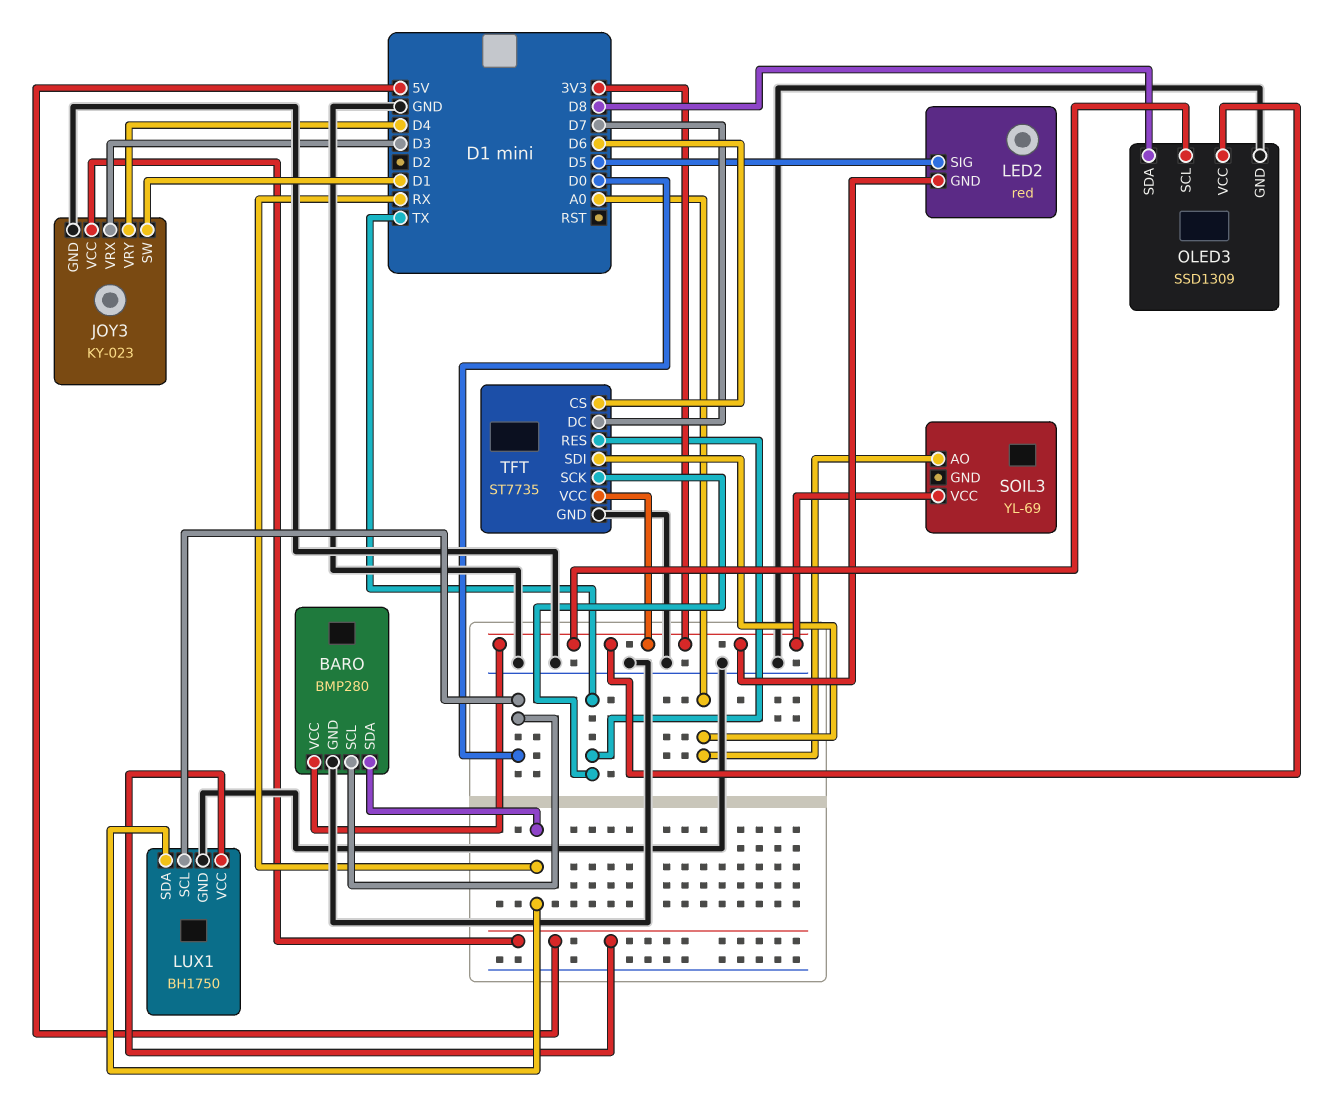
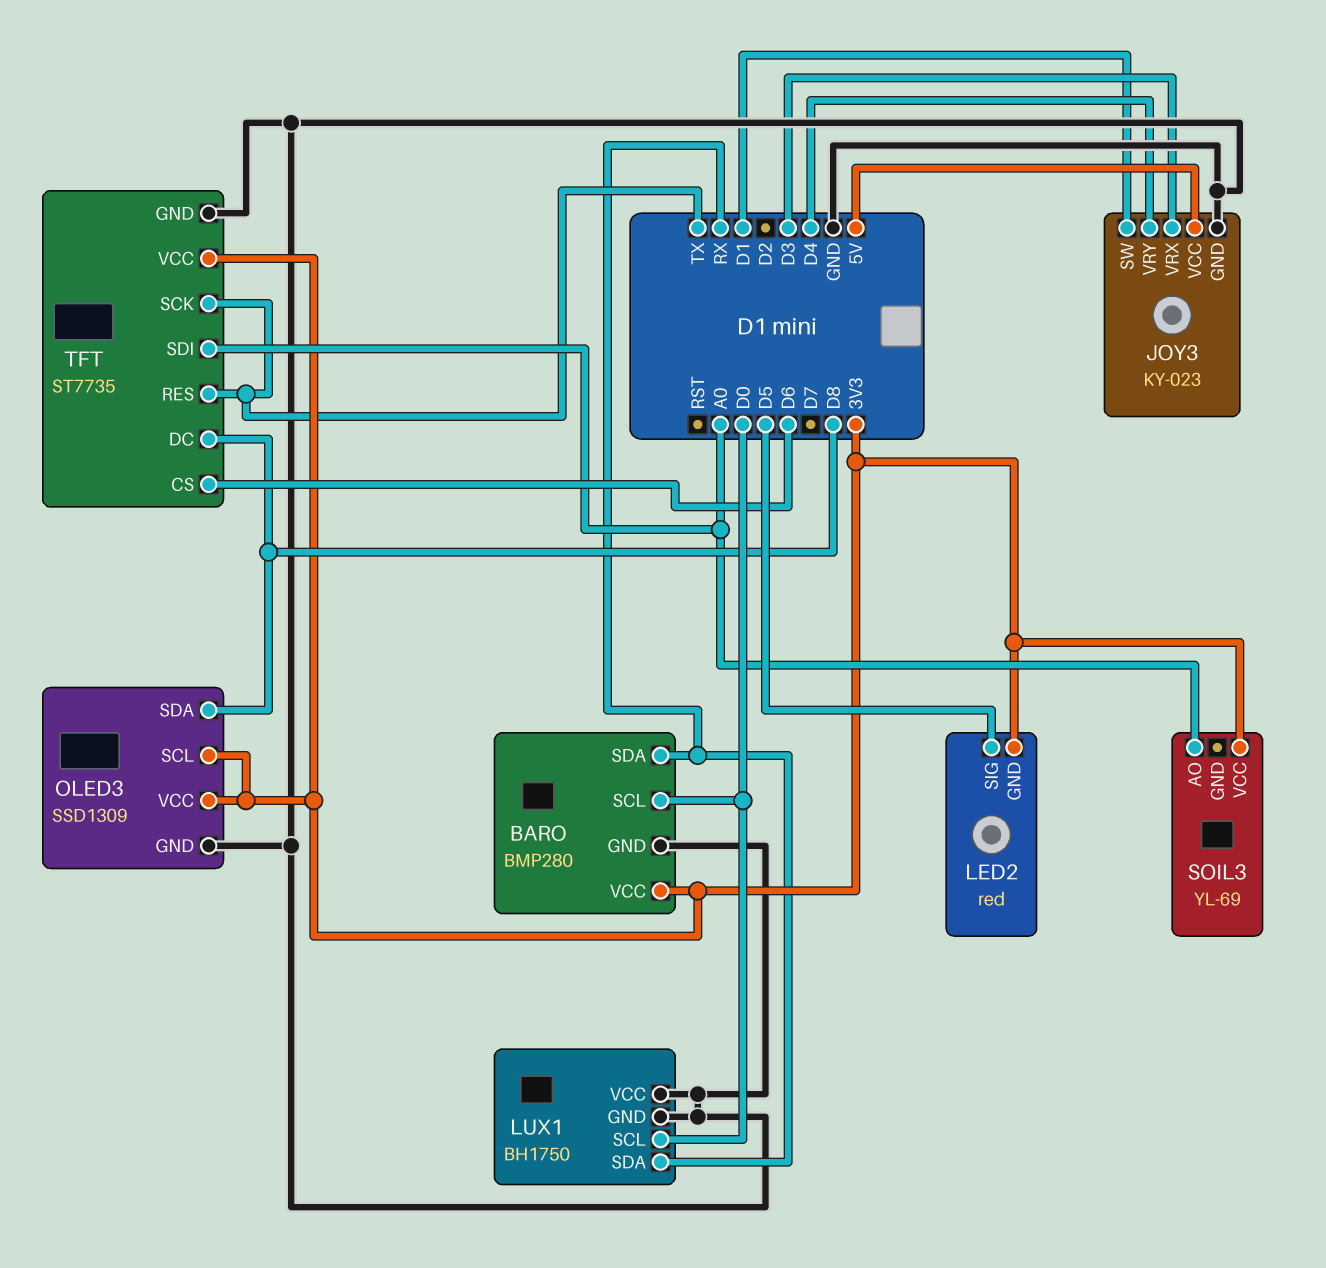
LUX1 pin VCC: 5V -> GND
TFT pin DC: D7 -> D8

